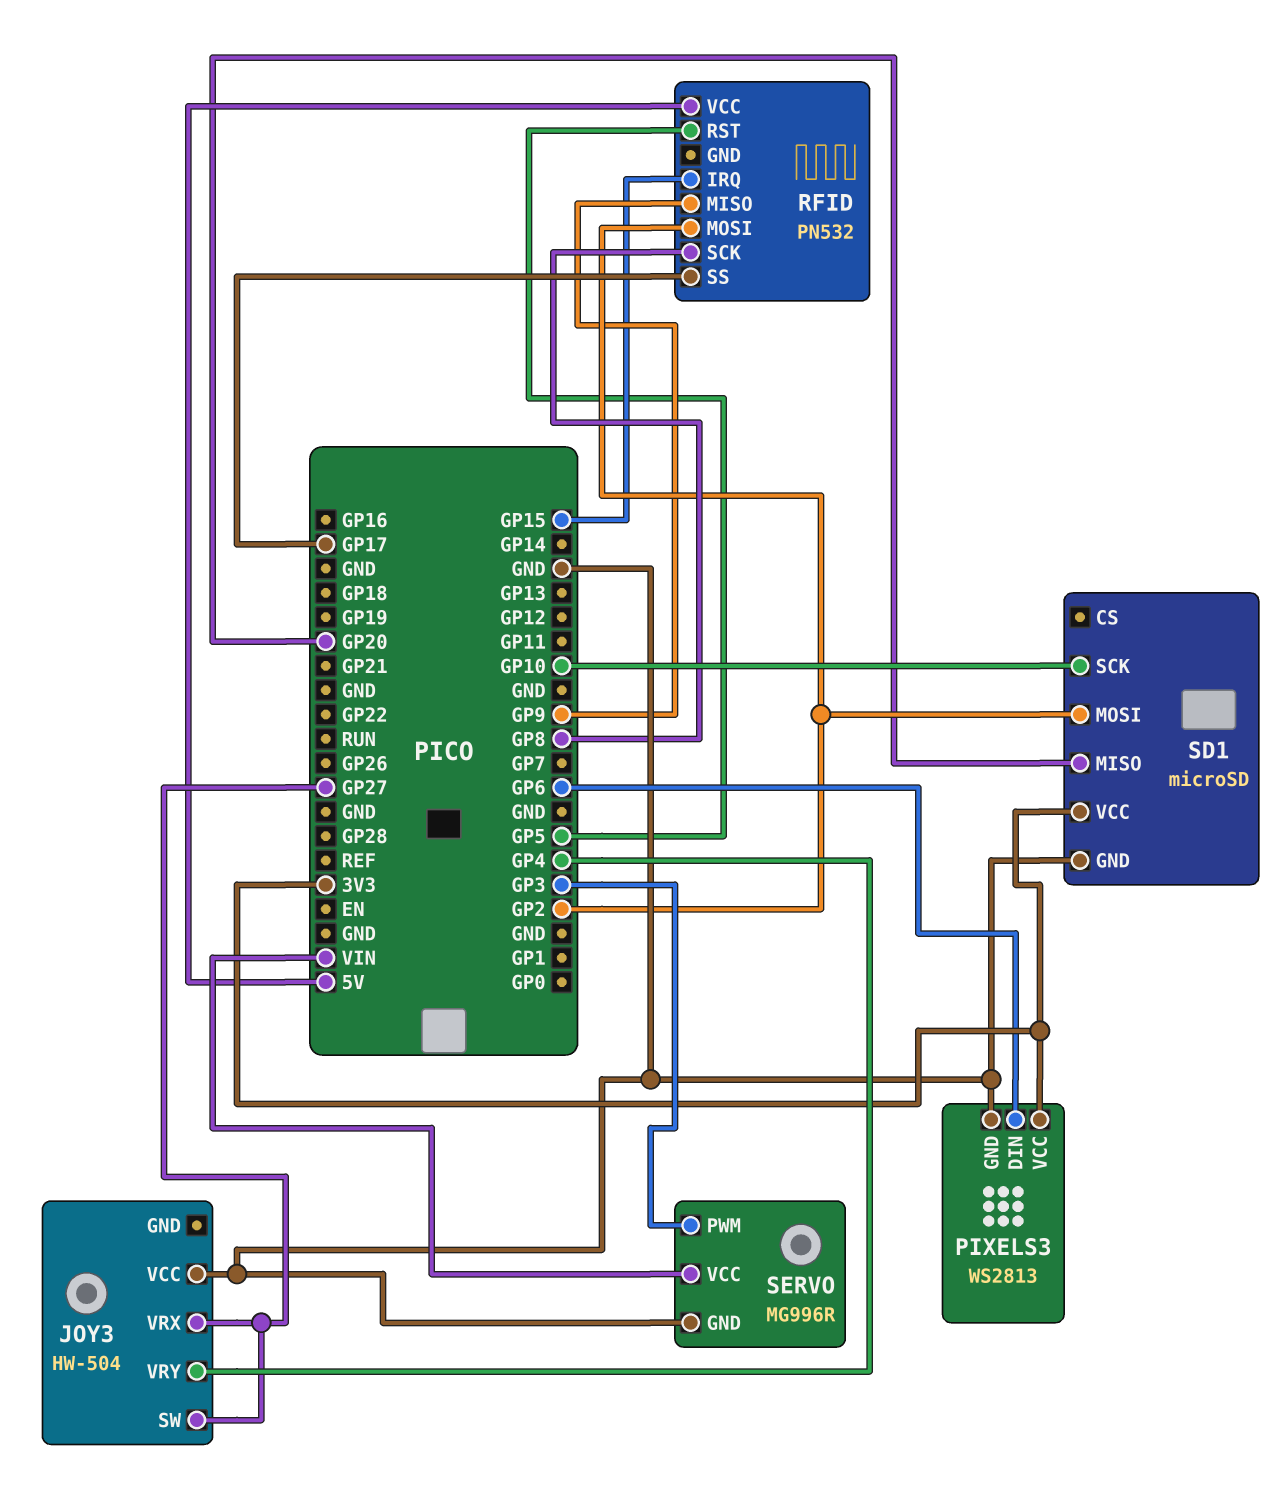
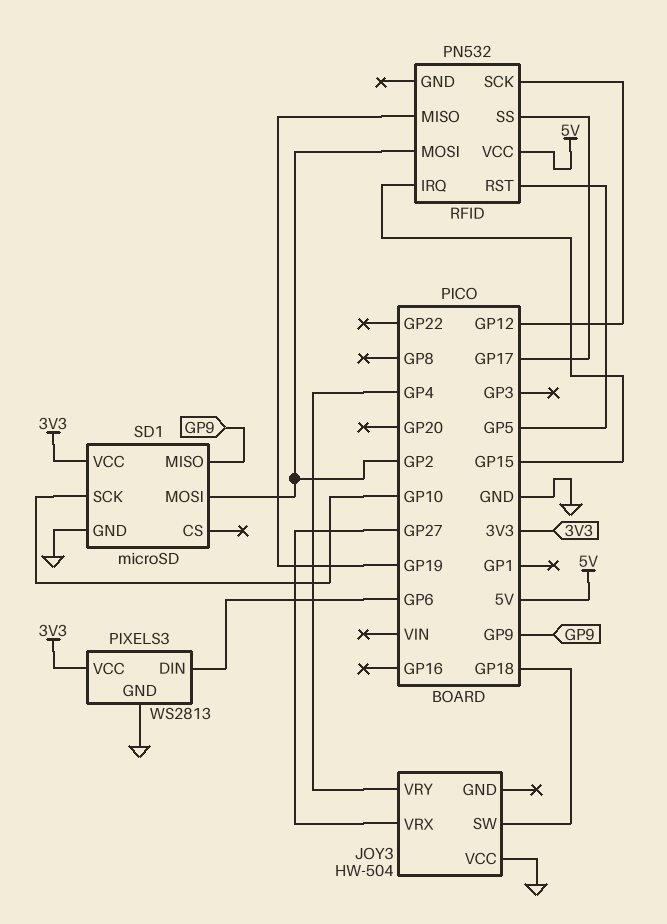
JOY3 pin SW: GP27 -> GP18
RFID pin MISO: GP9 -> GP19
RFID pin SCK: GP8 -> GP12
SD1 pin MISO: GP20 -> GP9
SERVO: MG996R -> none
SERVO pin GND: GND -> none
SERVO pin PWM: GP3 -> none
SERVO pin VCC: VIN -> none

